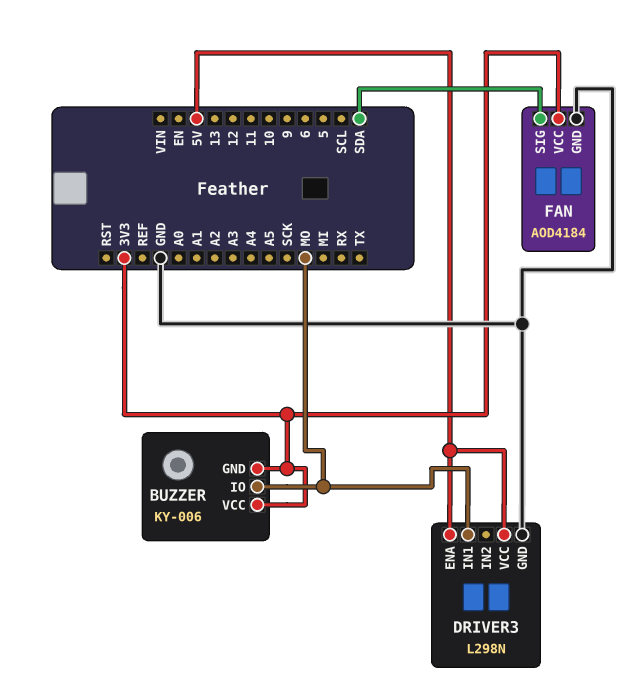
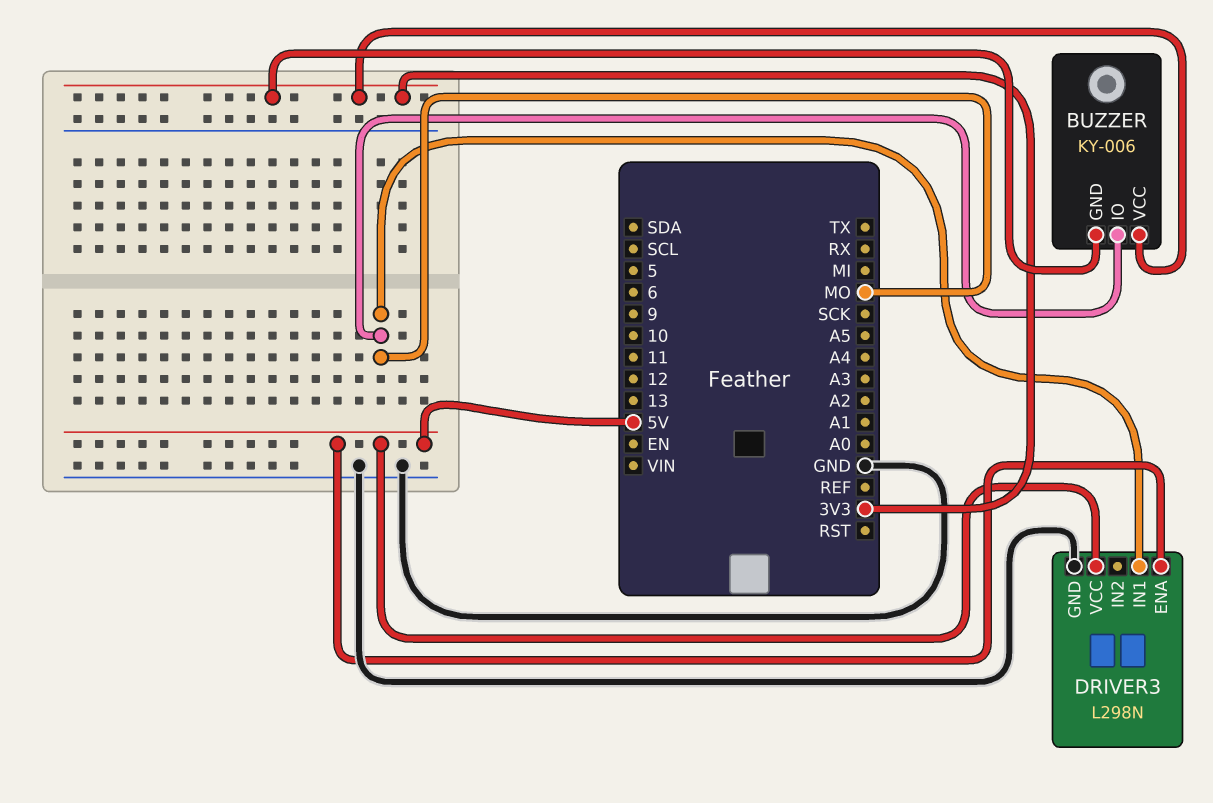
FAN: AOD4184 -> none
FAN pin GND: GND -> none
FAN pin SIG: SDA -> none
FAN pin VCC: 3V3 -> none

